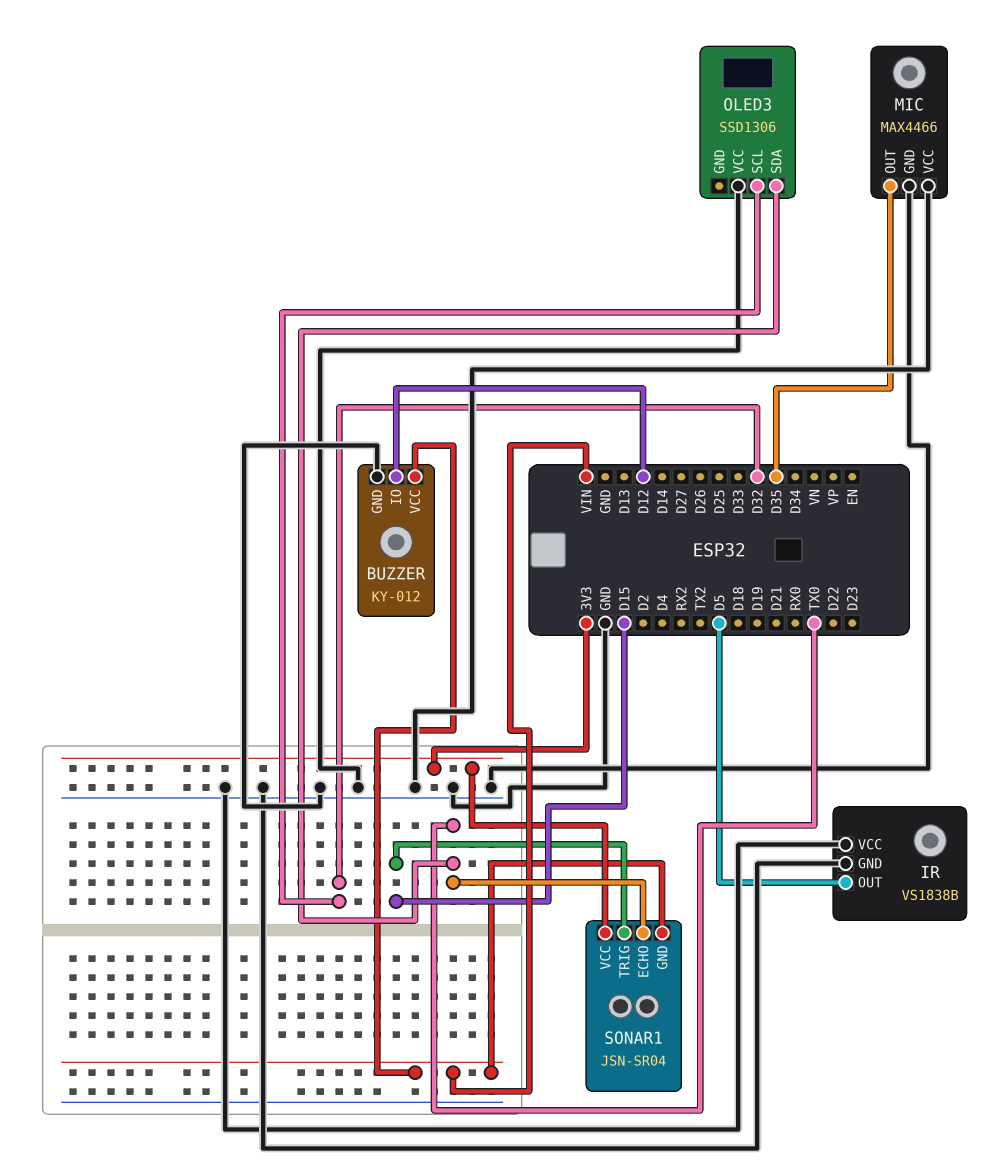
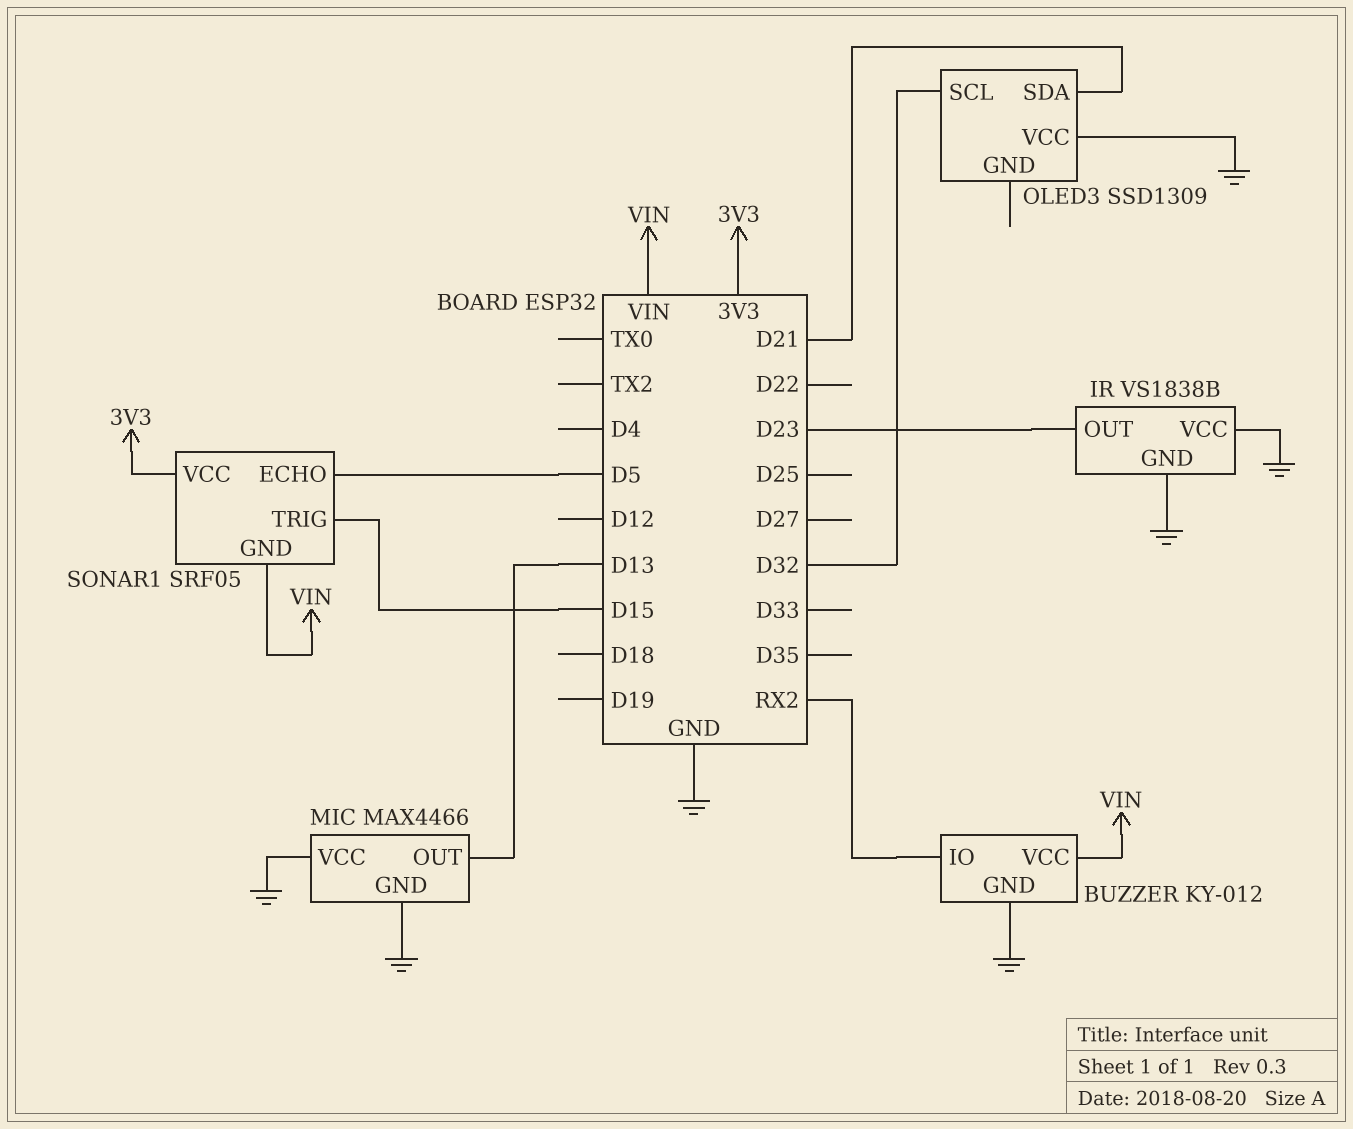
BUZZER pin IO: D12 -> RX2
IR pin OUT: D5 -> D23
MIC pin OUT: D35 -> D13
OLED3: SSD1306 -> SSD1309
OLED3 pin SDA: TX0 -> D21
SONAR1: JSN-SR04 -> SRF05
SONAR1 pin ECHO: TX0 -> D5

